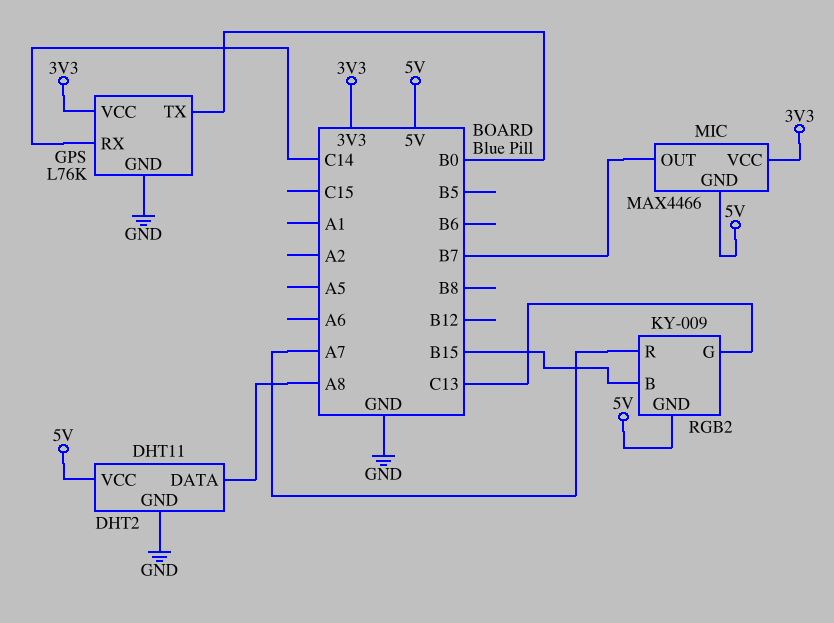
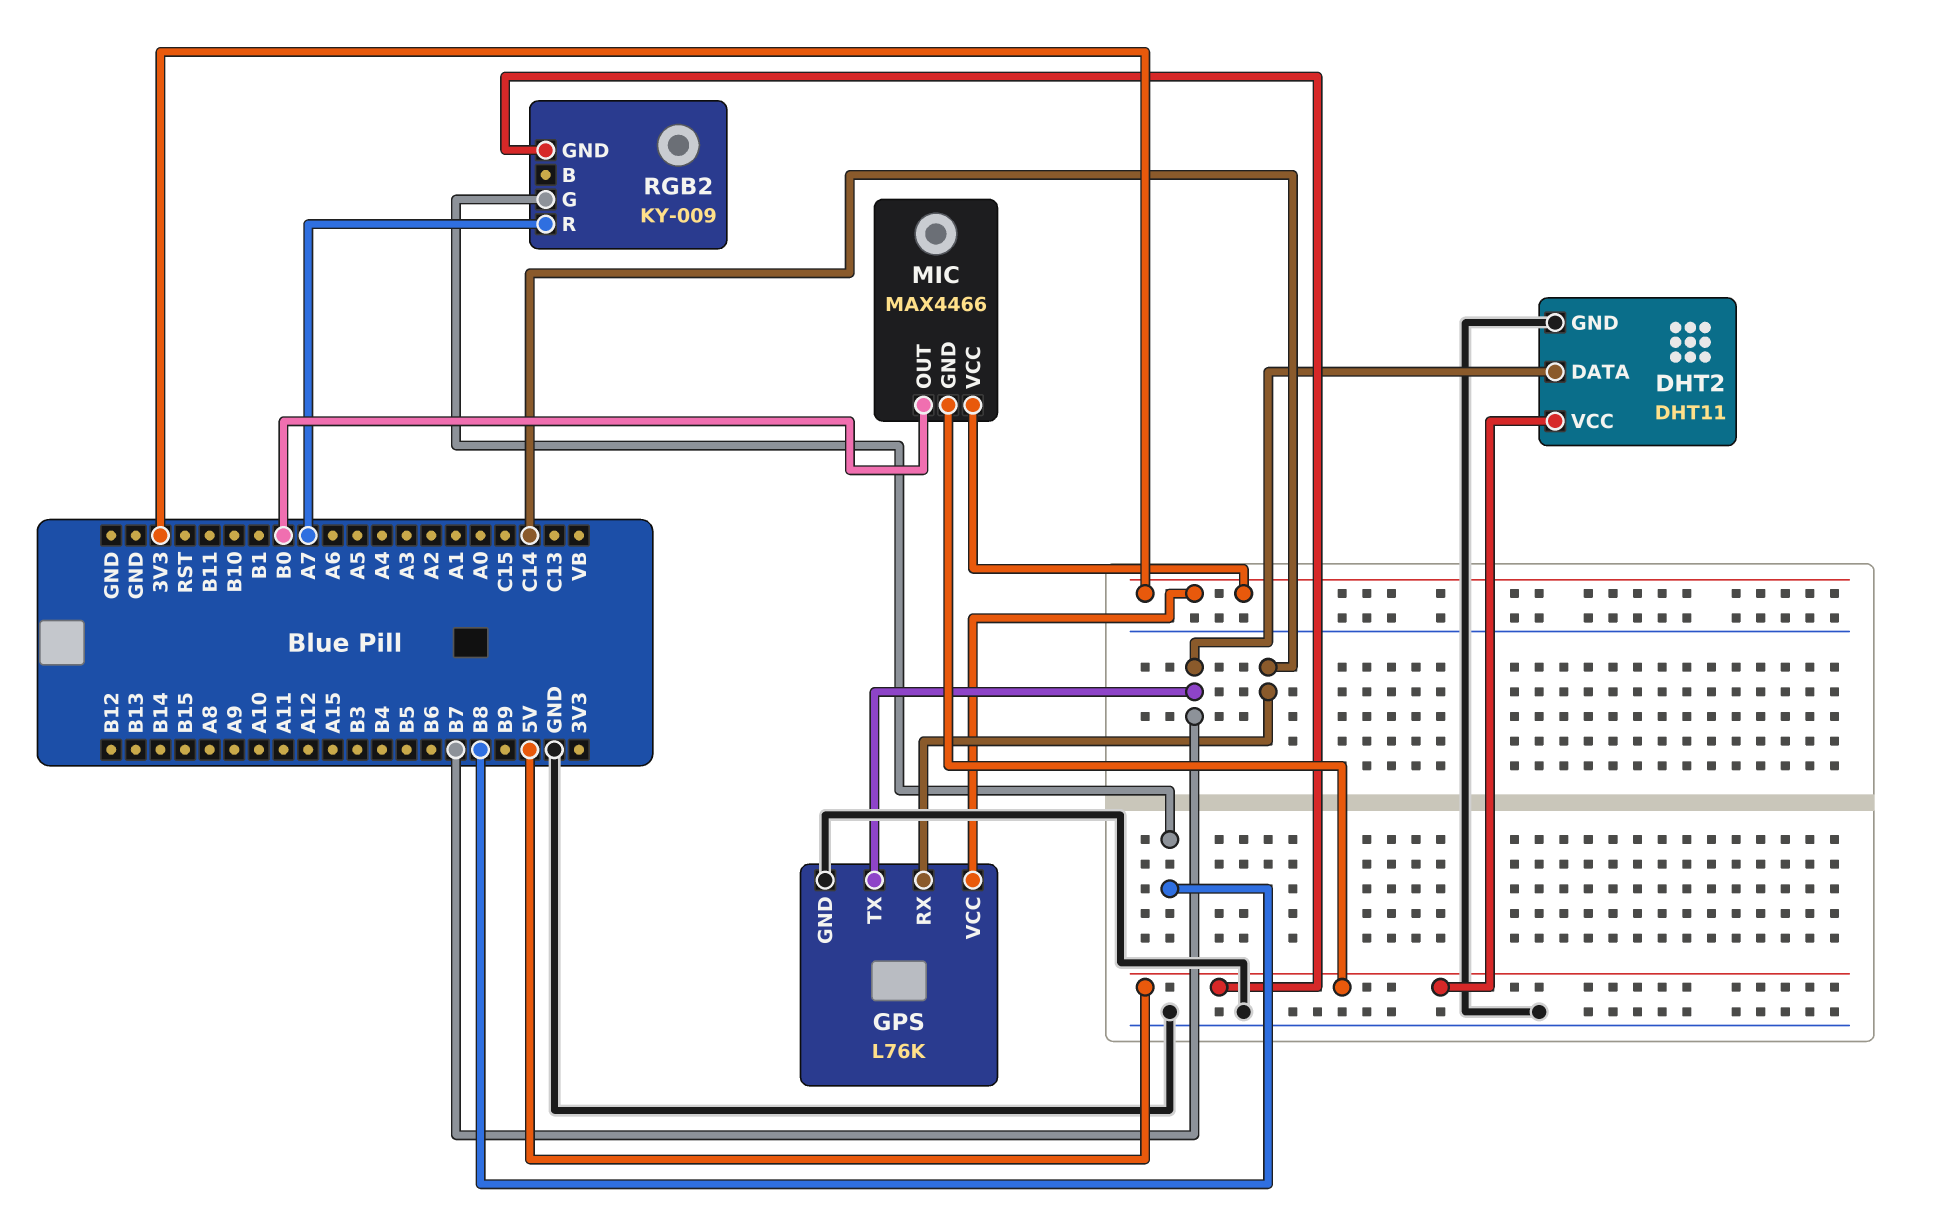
DHT2 pin DATA: A8 -> B7
GPS pin TX: B0 -> B7
MIC pin OUT: B7 -> B0
RGB2 pin B: B15 -> none
RGB2 pin G: C13 -> B8

